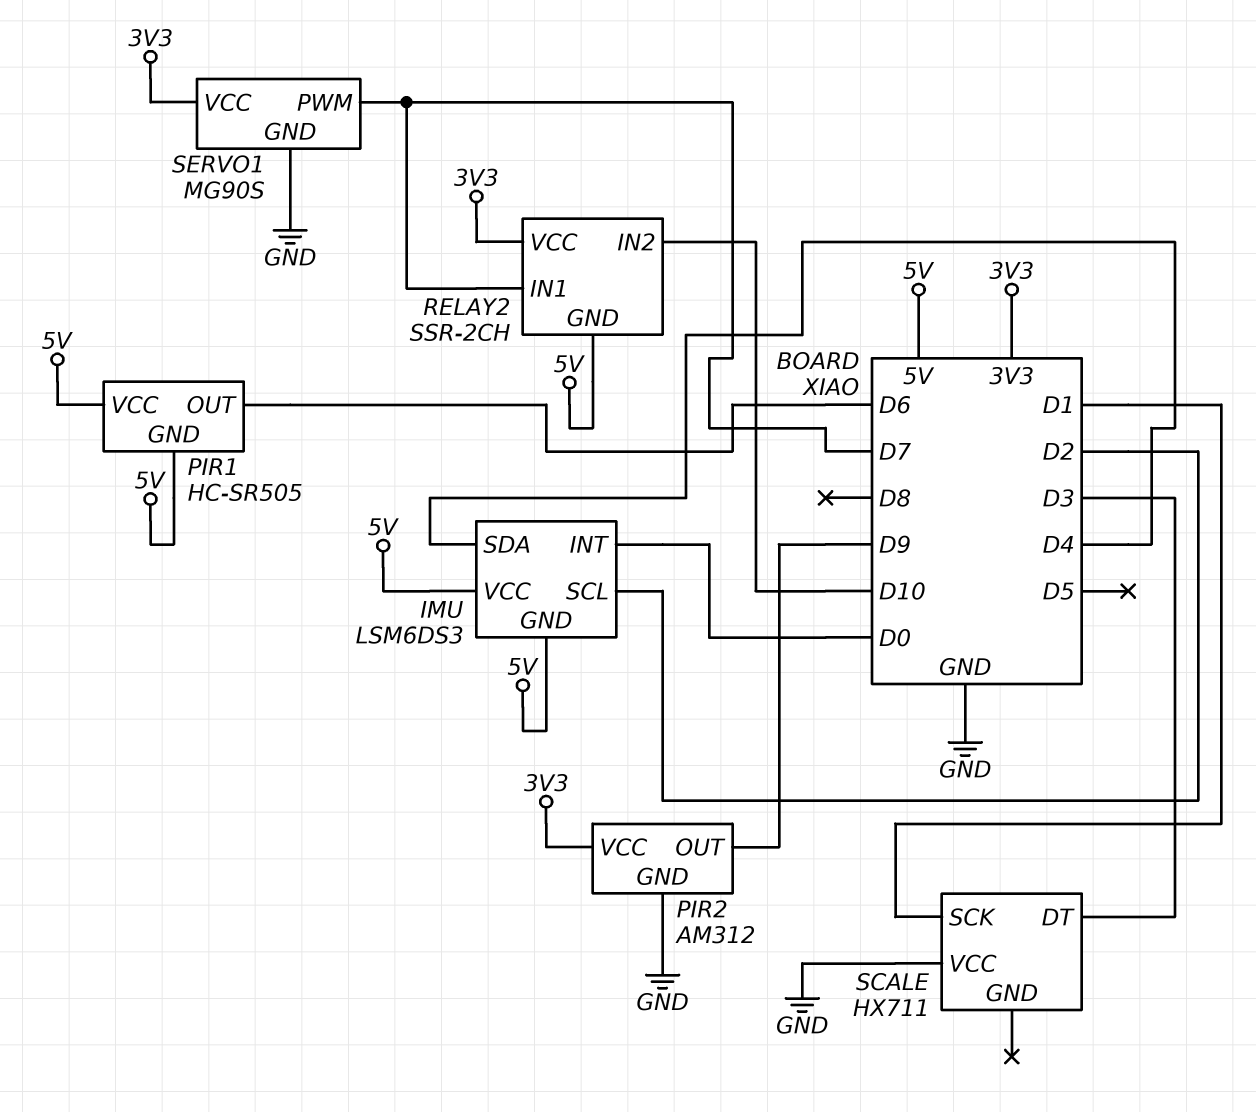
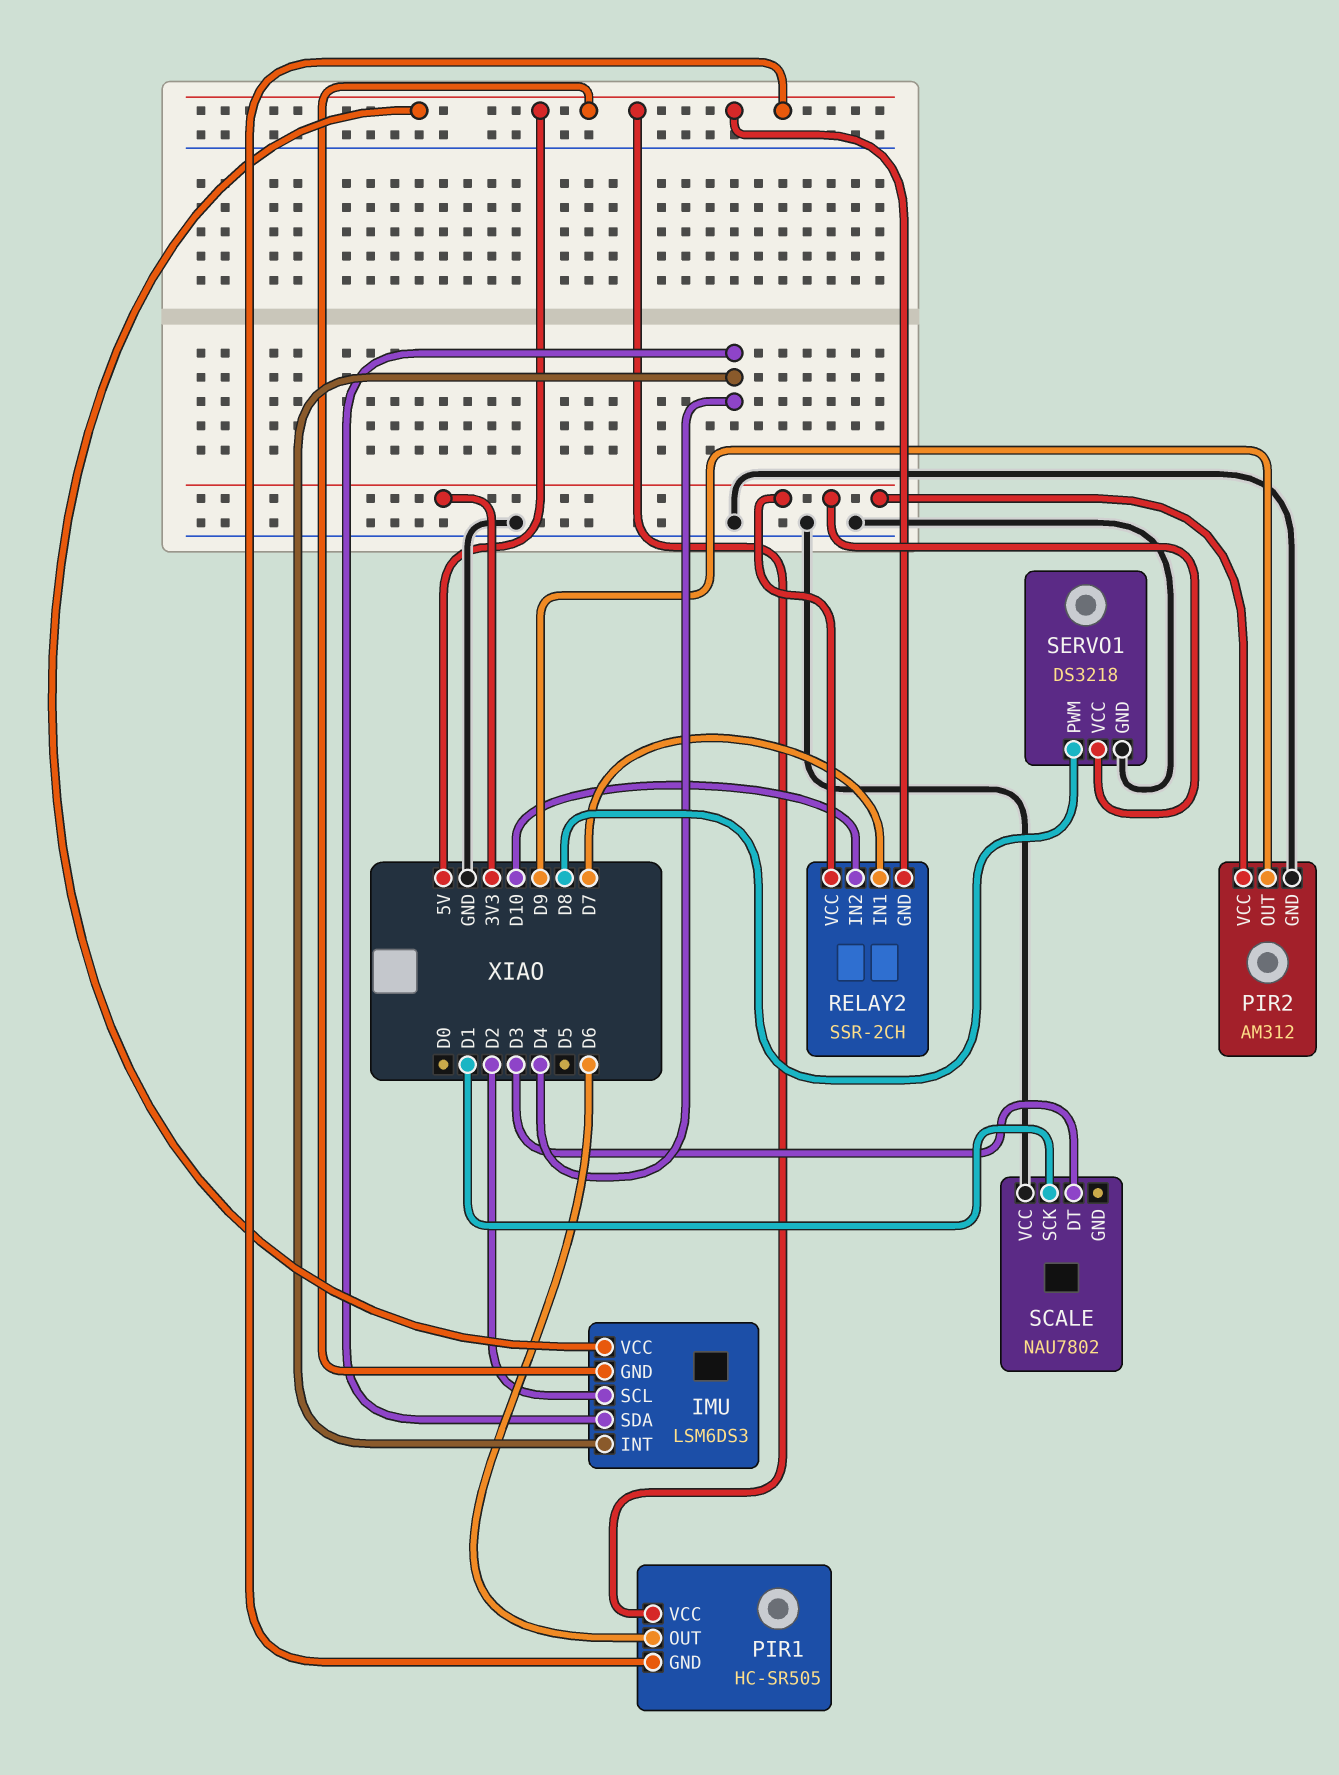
IMU pin INT: D0 -> D4
SCALE: HX711 -> NAU7802
SERVO1: MG90S -> DS3218
SERVO1 pin PWM: D7 -> D8

